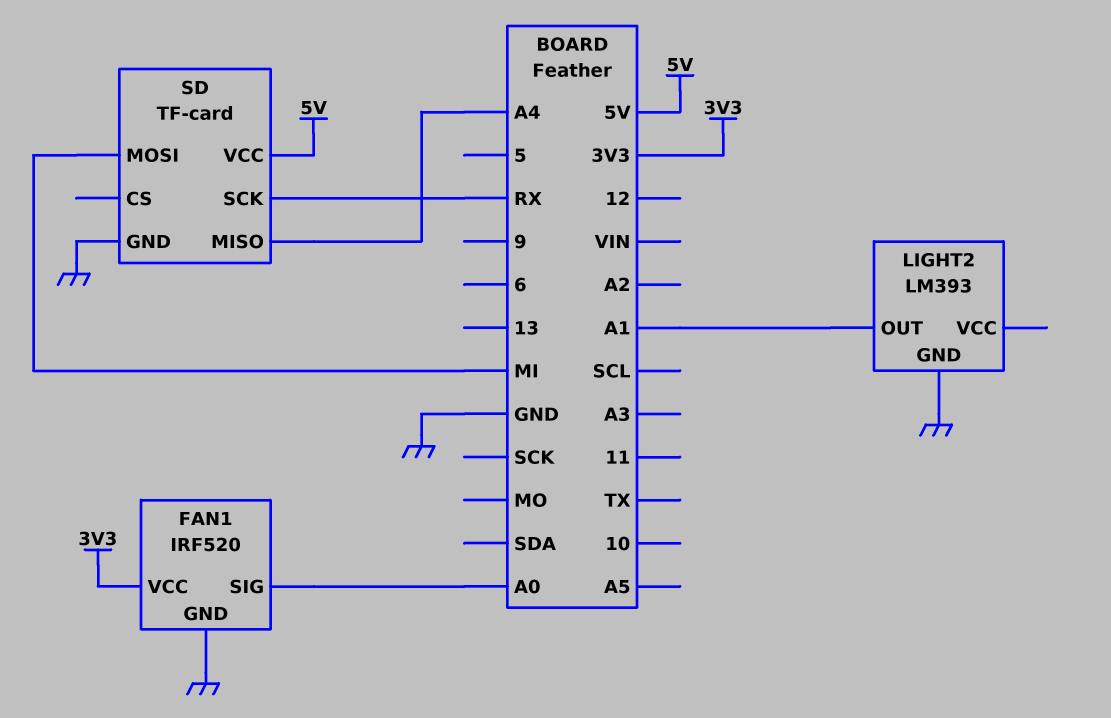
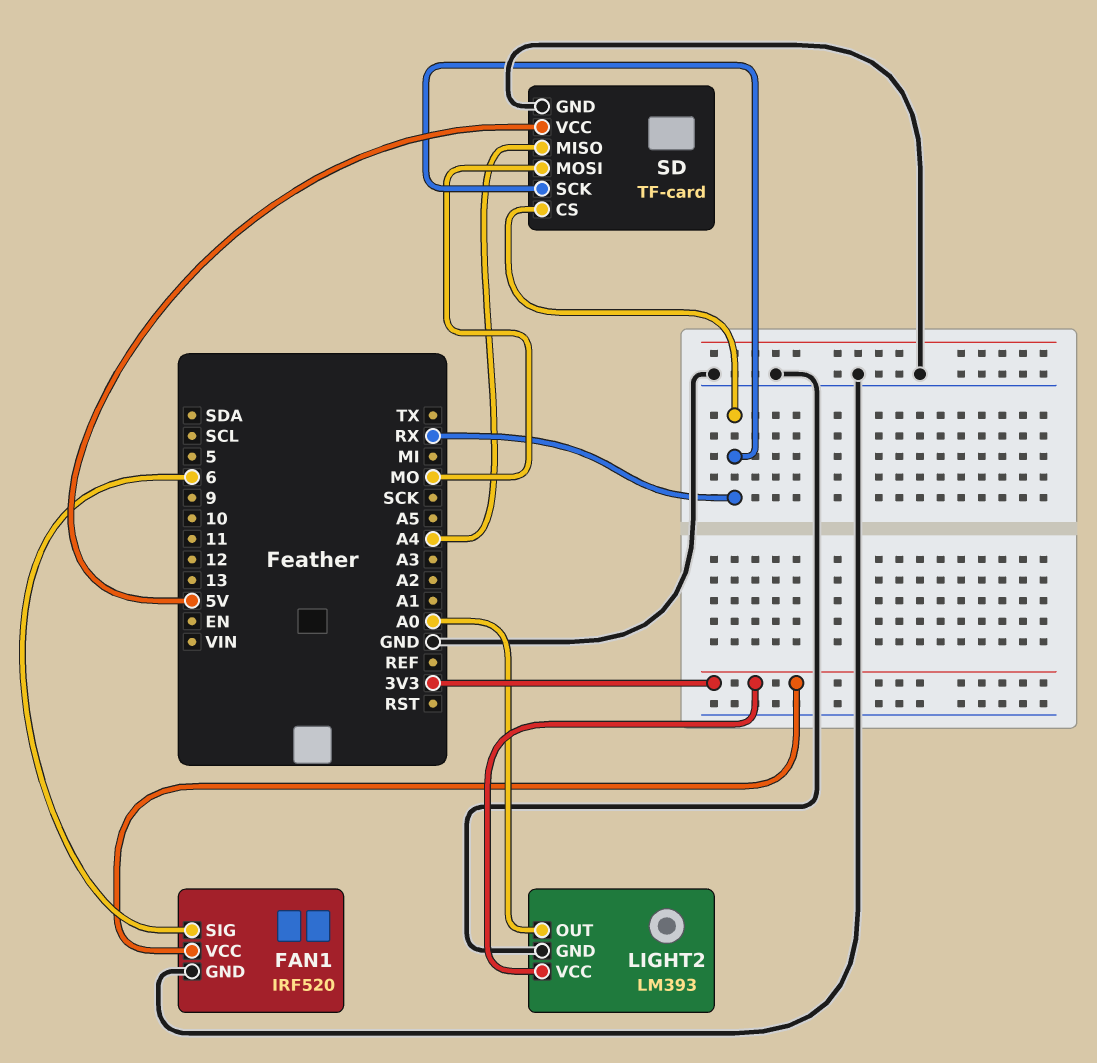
FAN1 pin SIG: A0 -> 6
LIGHT2 pin OUT: A1 -> A0
LIGHT2 pin VCC: none -> 3V3
SD pin CS: none -> RX
SD pin MOSI: MI -> MO

